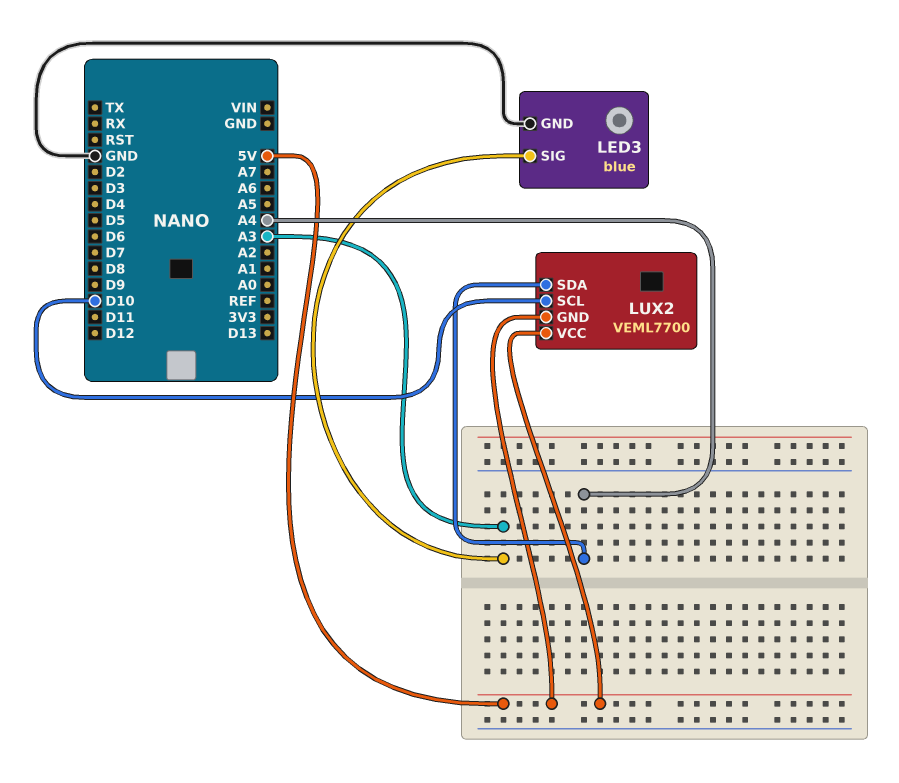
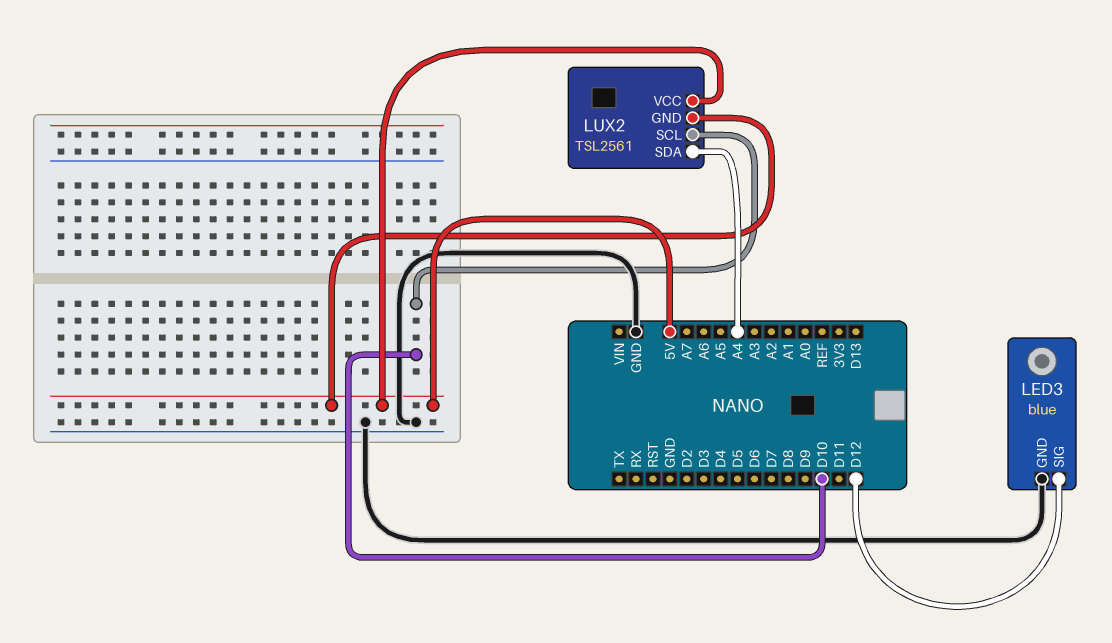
LED3 pin SIG: A3 -> D12
LUX2: VEML7700 -> TSL2561

